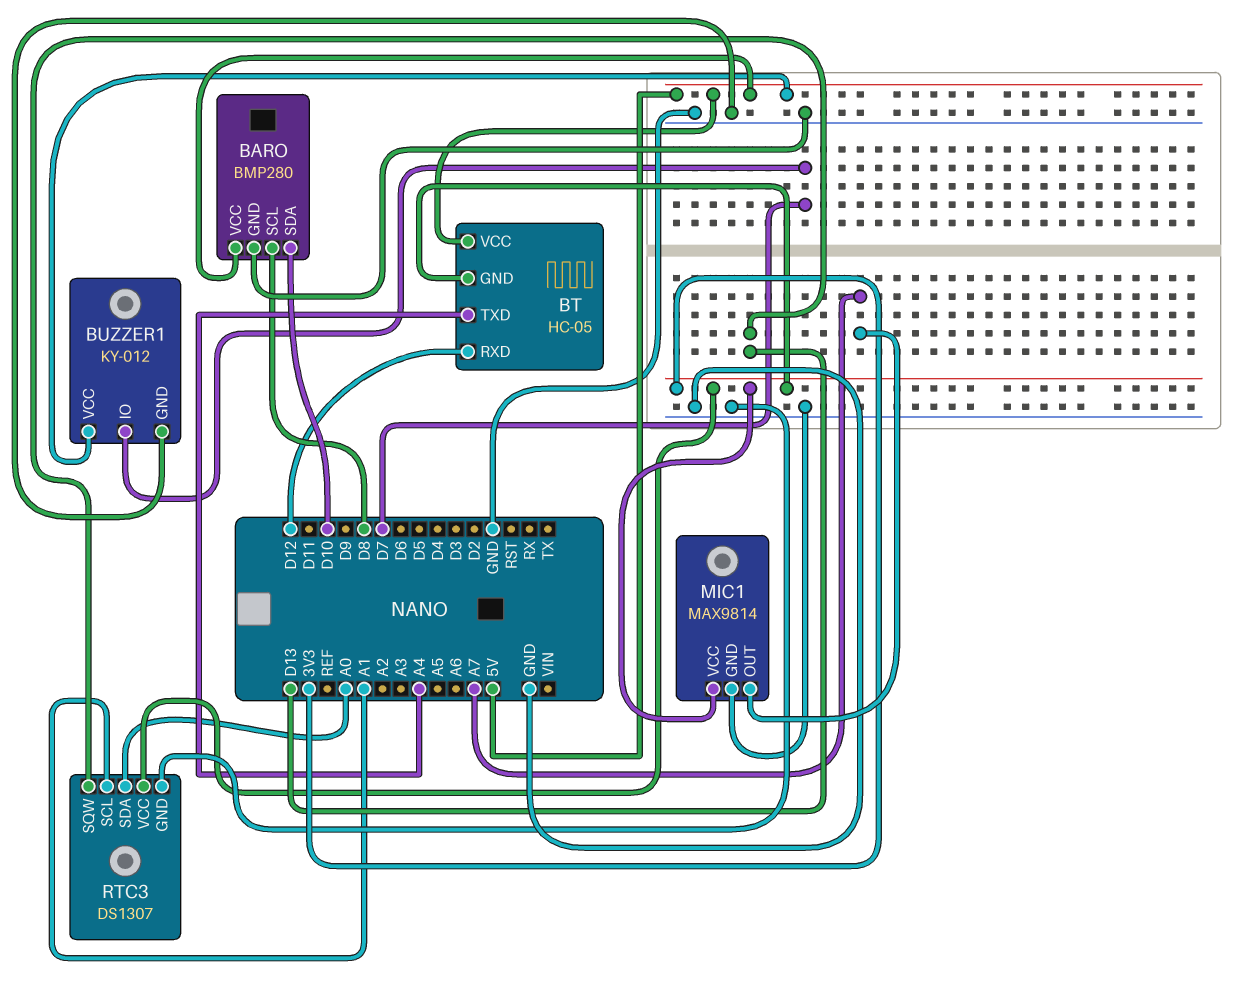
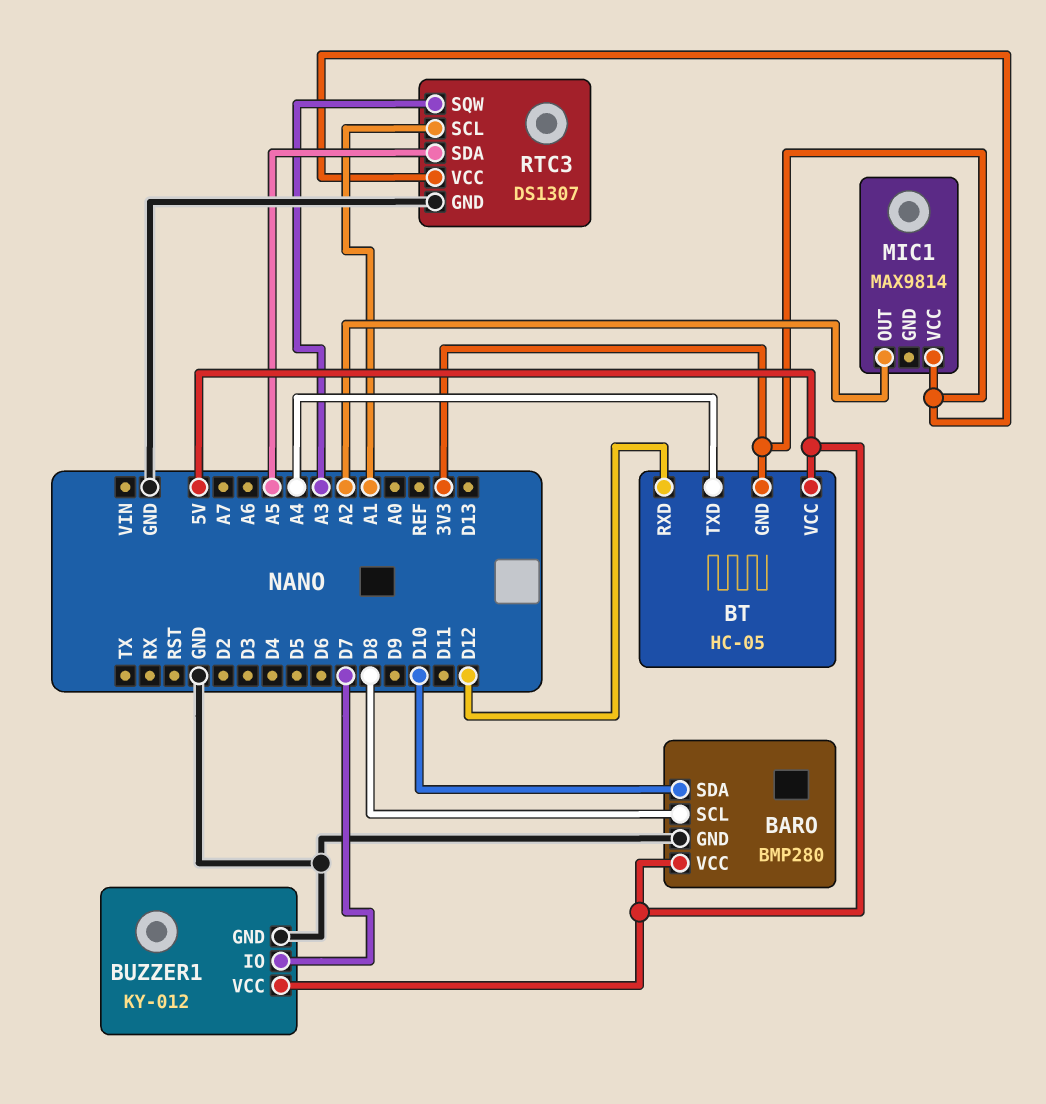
MIC1 pin GND: GND -> none
MIC1 pin OUT: A7 -> A2
RTC3 pin SDA: A0 -> A5
RTC3 pin SQW: D13 -> A3

